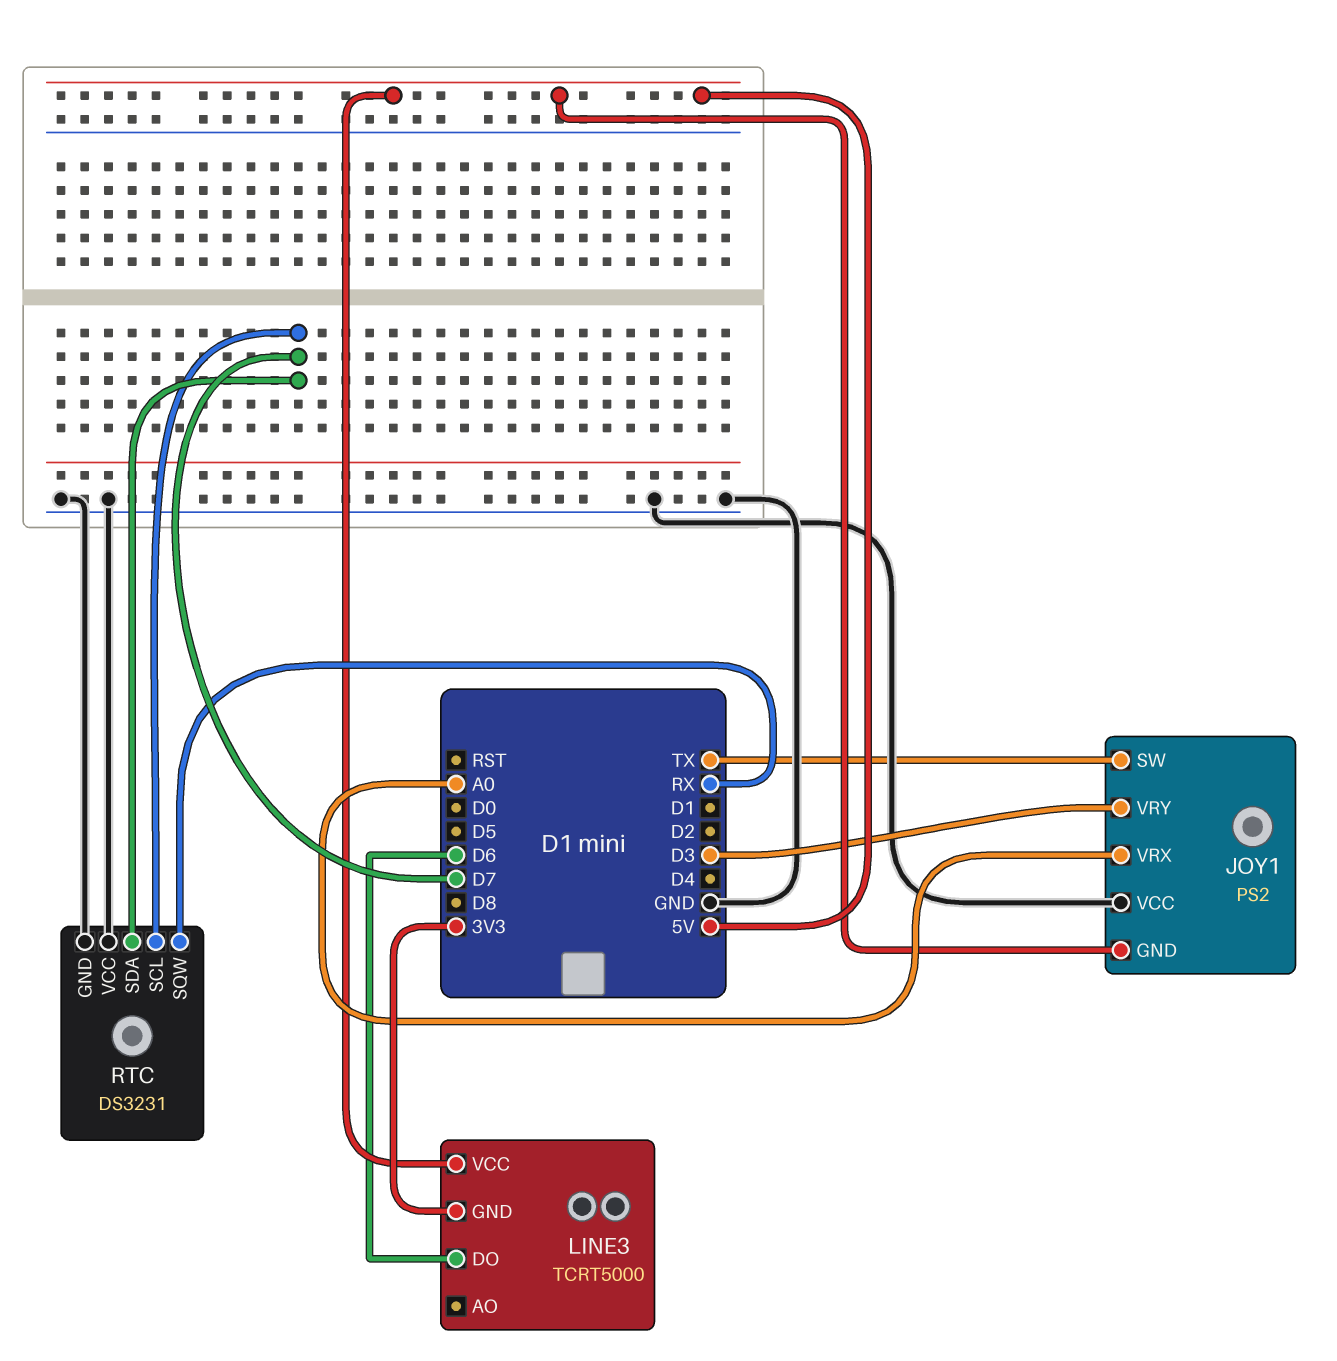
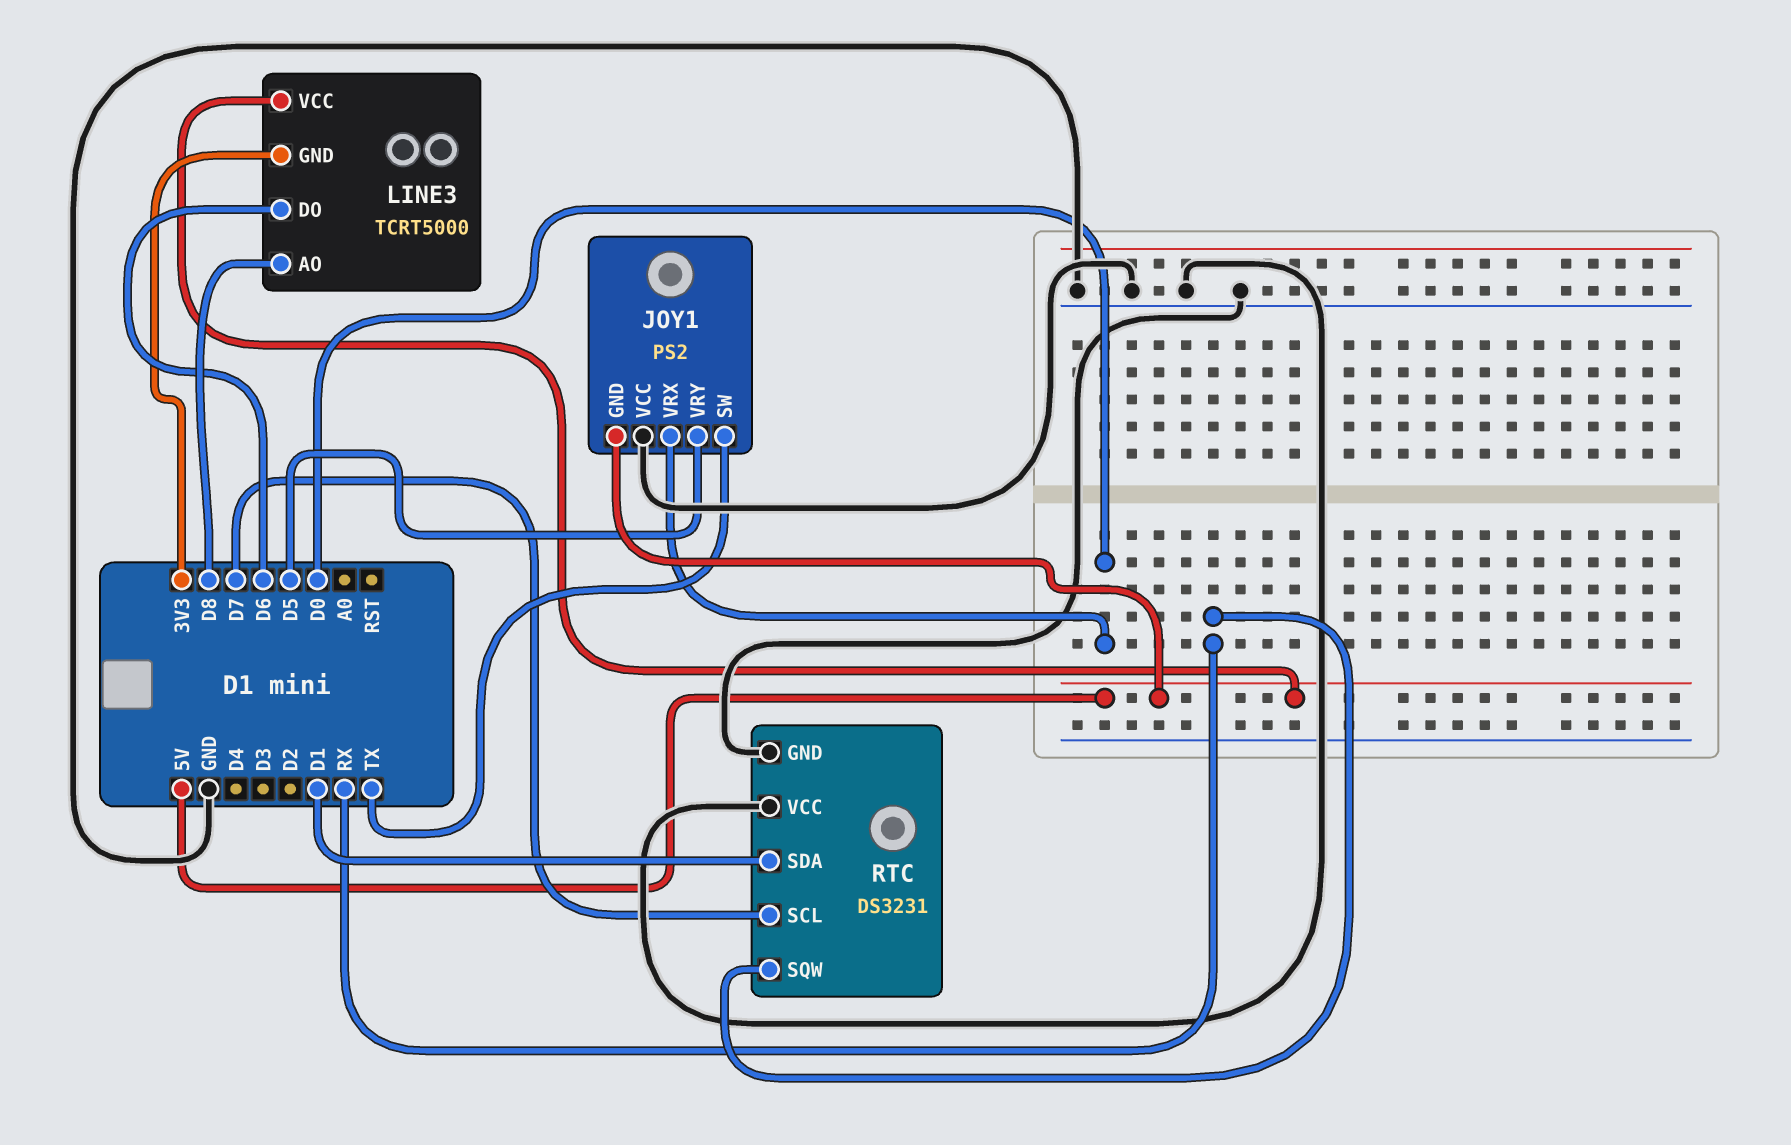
JOY1 pin VRX: A0 -> D0
JOY1 pin VRY: D3 -> D5
LINE3 pin AO: none -> D8
RTC pin SDA: D7 -> D1

